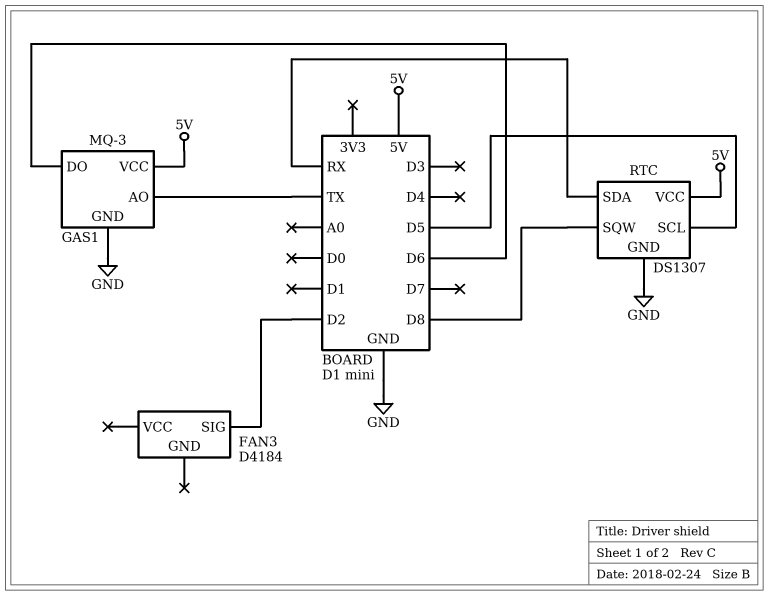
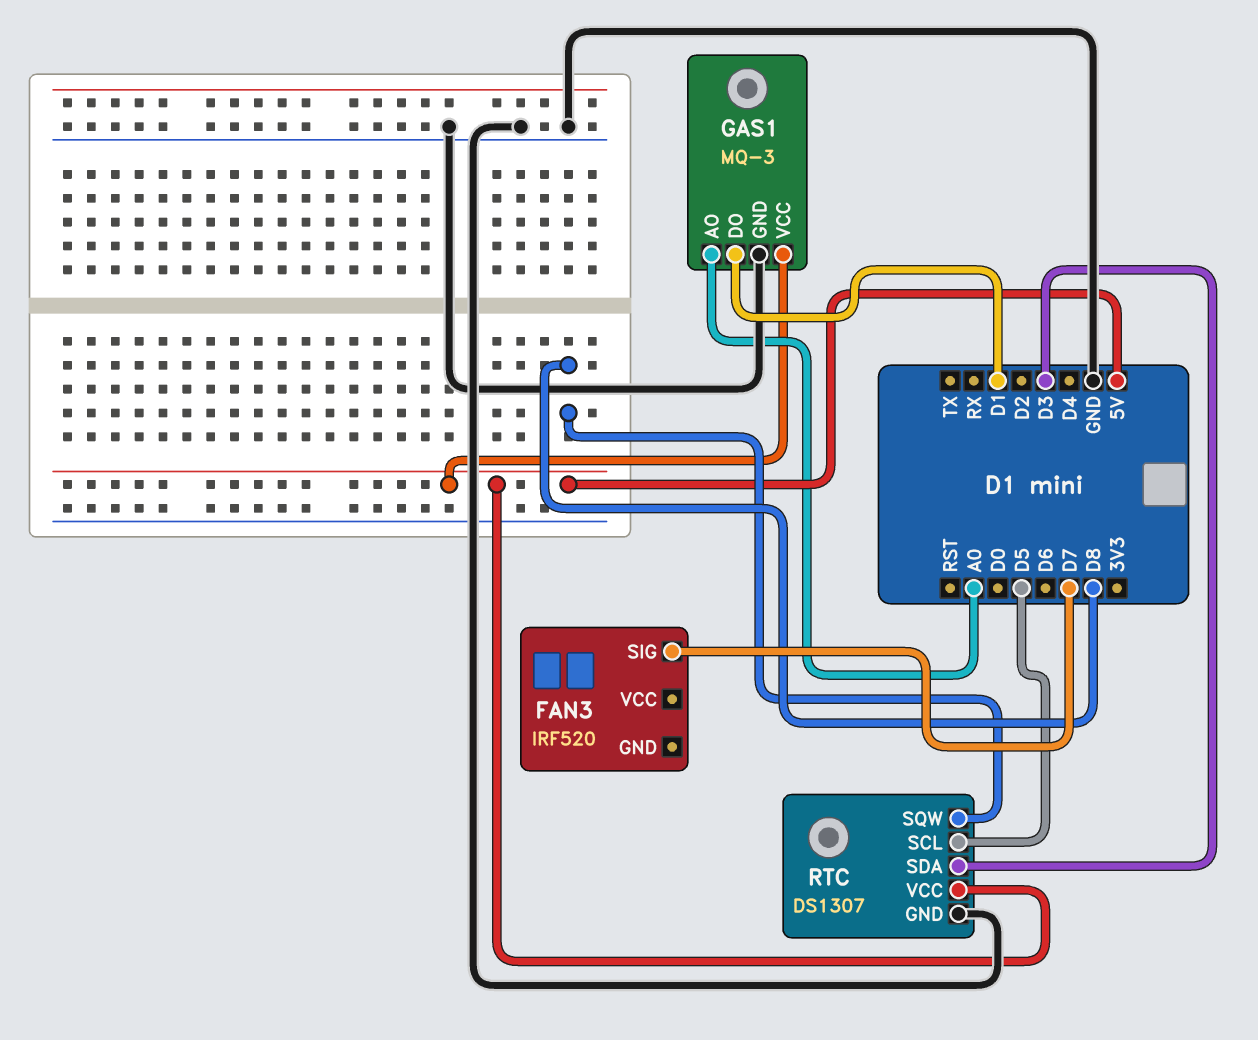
FAN3: D4184 -> IRF520
FAN3 pin SIG: D2 -> D7
GAS1 pin AO: TX -> A0
GAS1 pin DO: D6 -> D1
RTC pin SDA: RX -> D3

